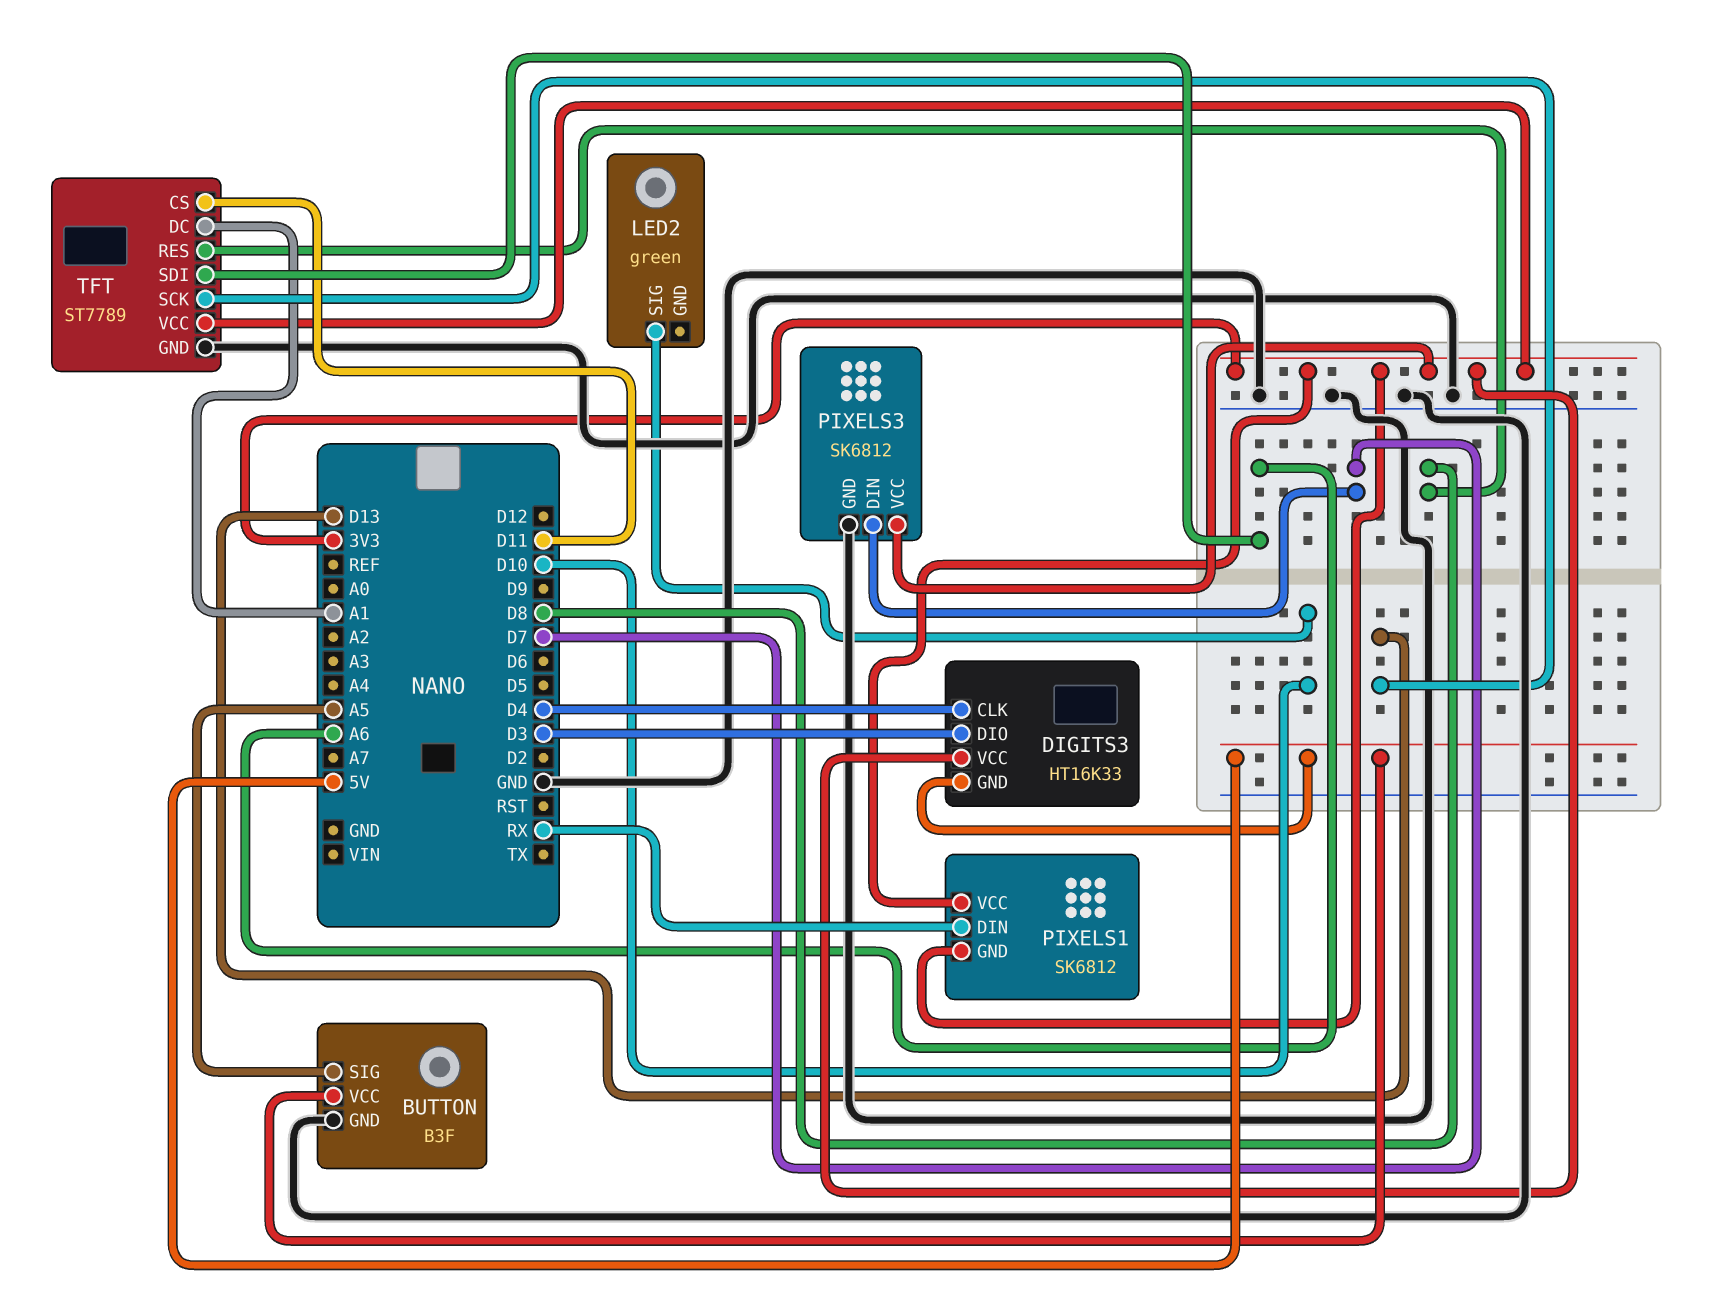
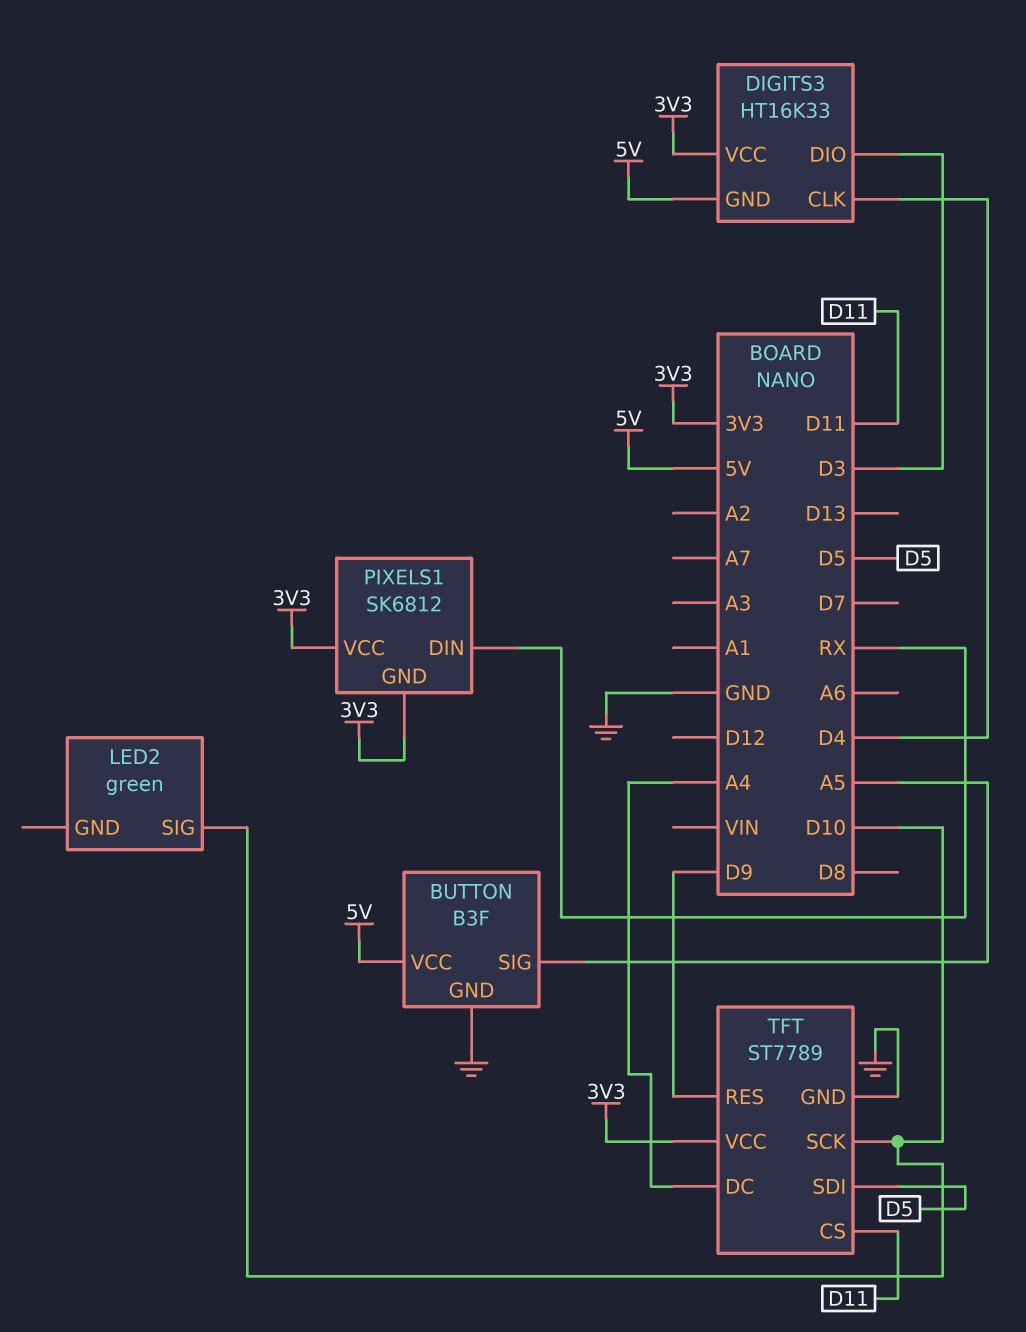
PIXELS3: SK6812 -> none
PIXELS3 pin DIN: D7 -> none
PIXELS3 pin GND: GND -> none
PIXELS3 pin VCC: 3V3 -> none
TFT pin DC: A1 -> A4
TFT pin RES: D8 -> D9
TFT pin SCK: D13 -> D10
TFT pin SDI: A6 -> D5

